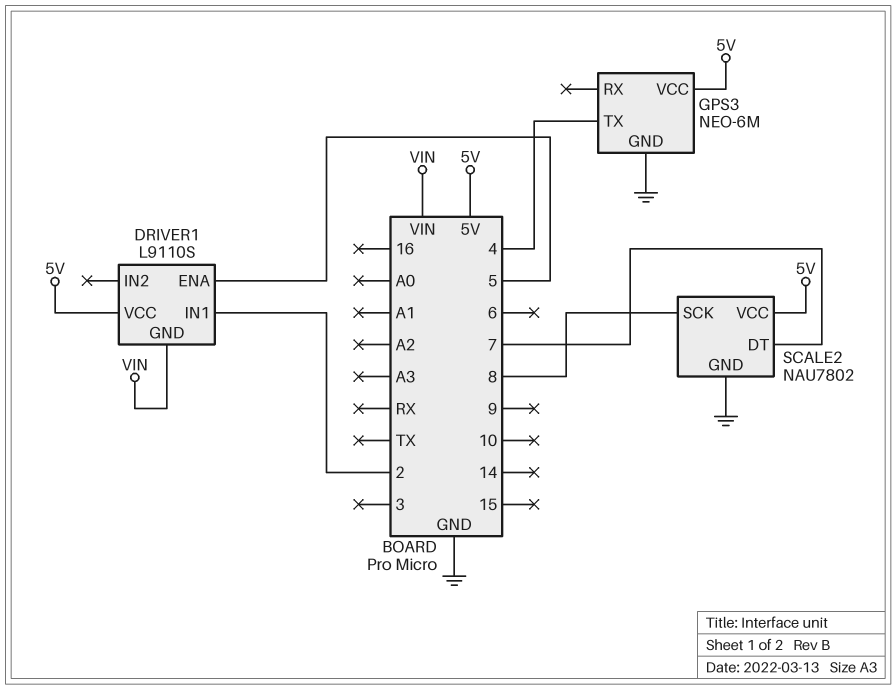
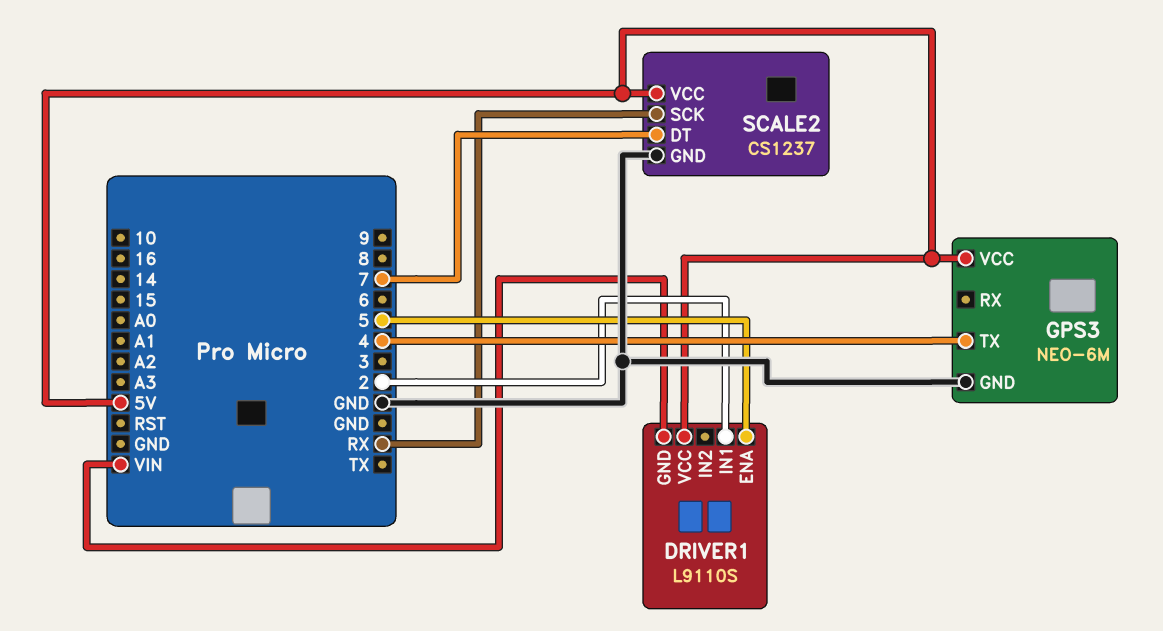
SCALE2: NAU7802 -> CS1237
SCALE2 pin SCK: 8 -> RX

